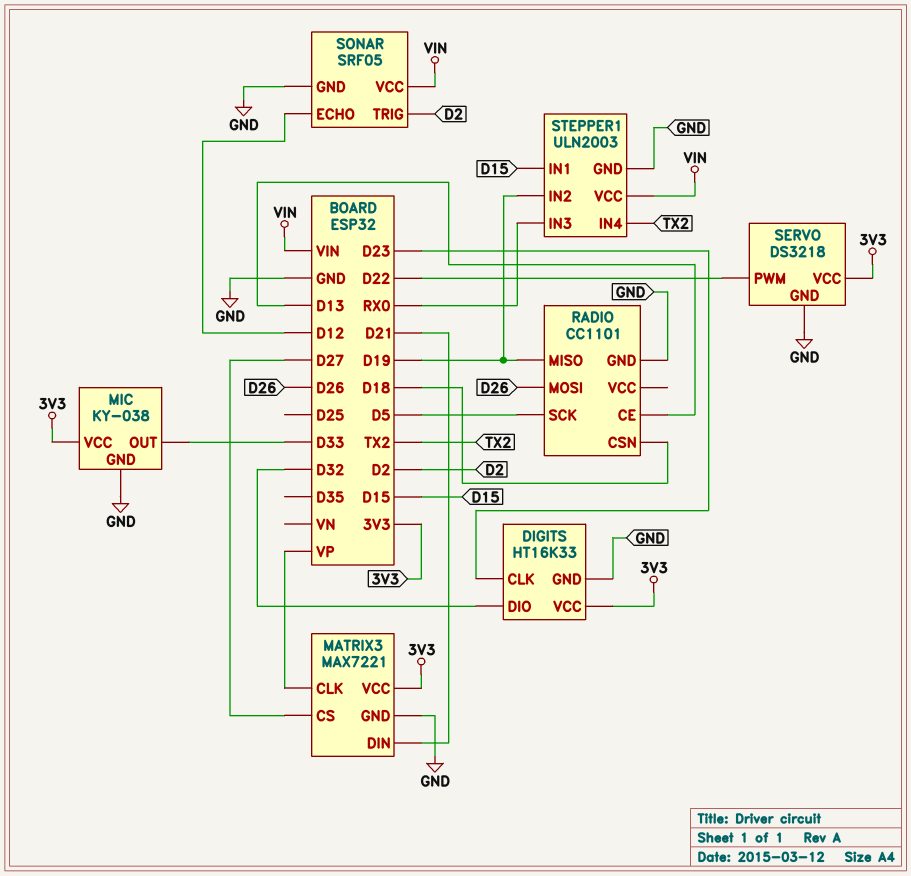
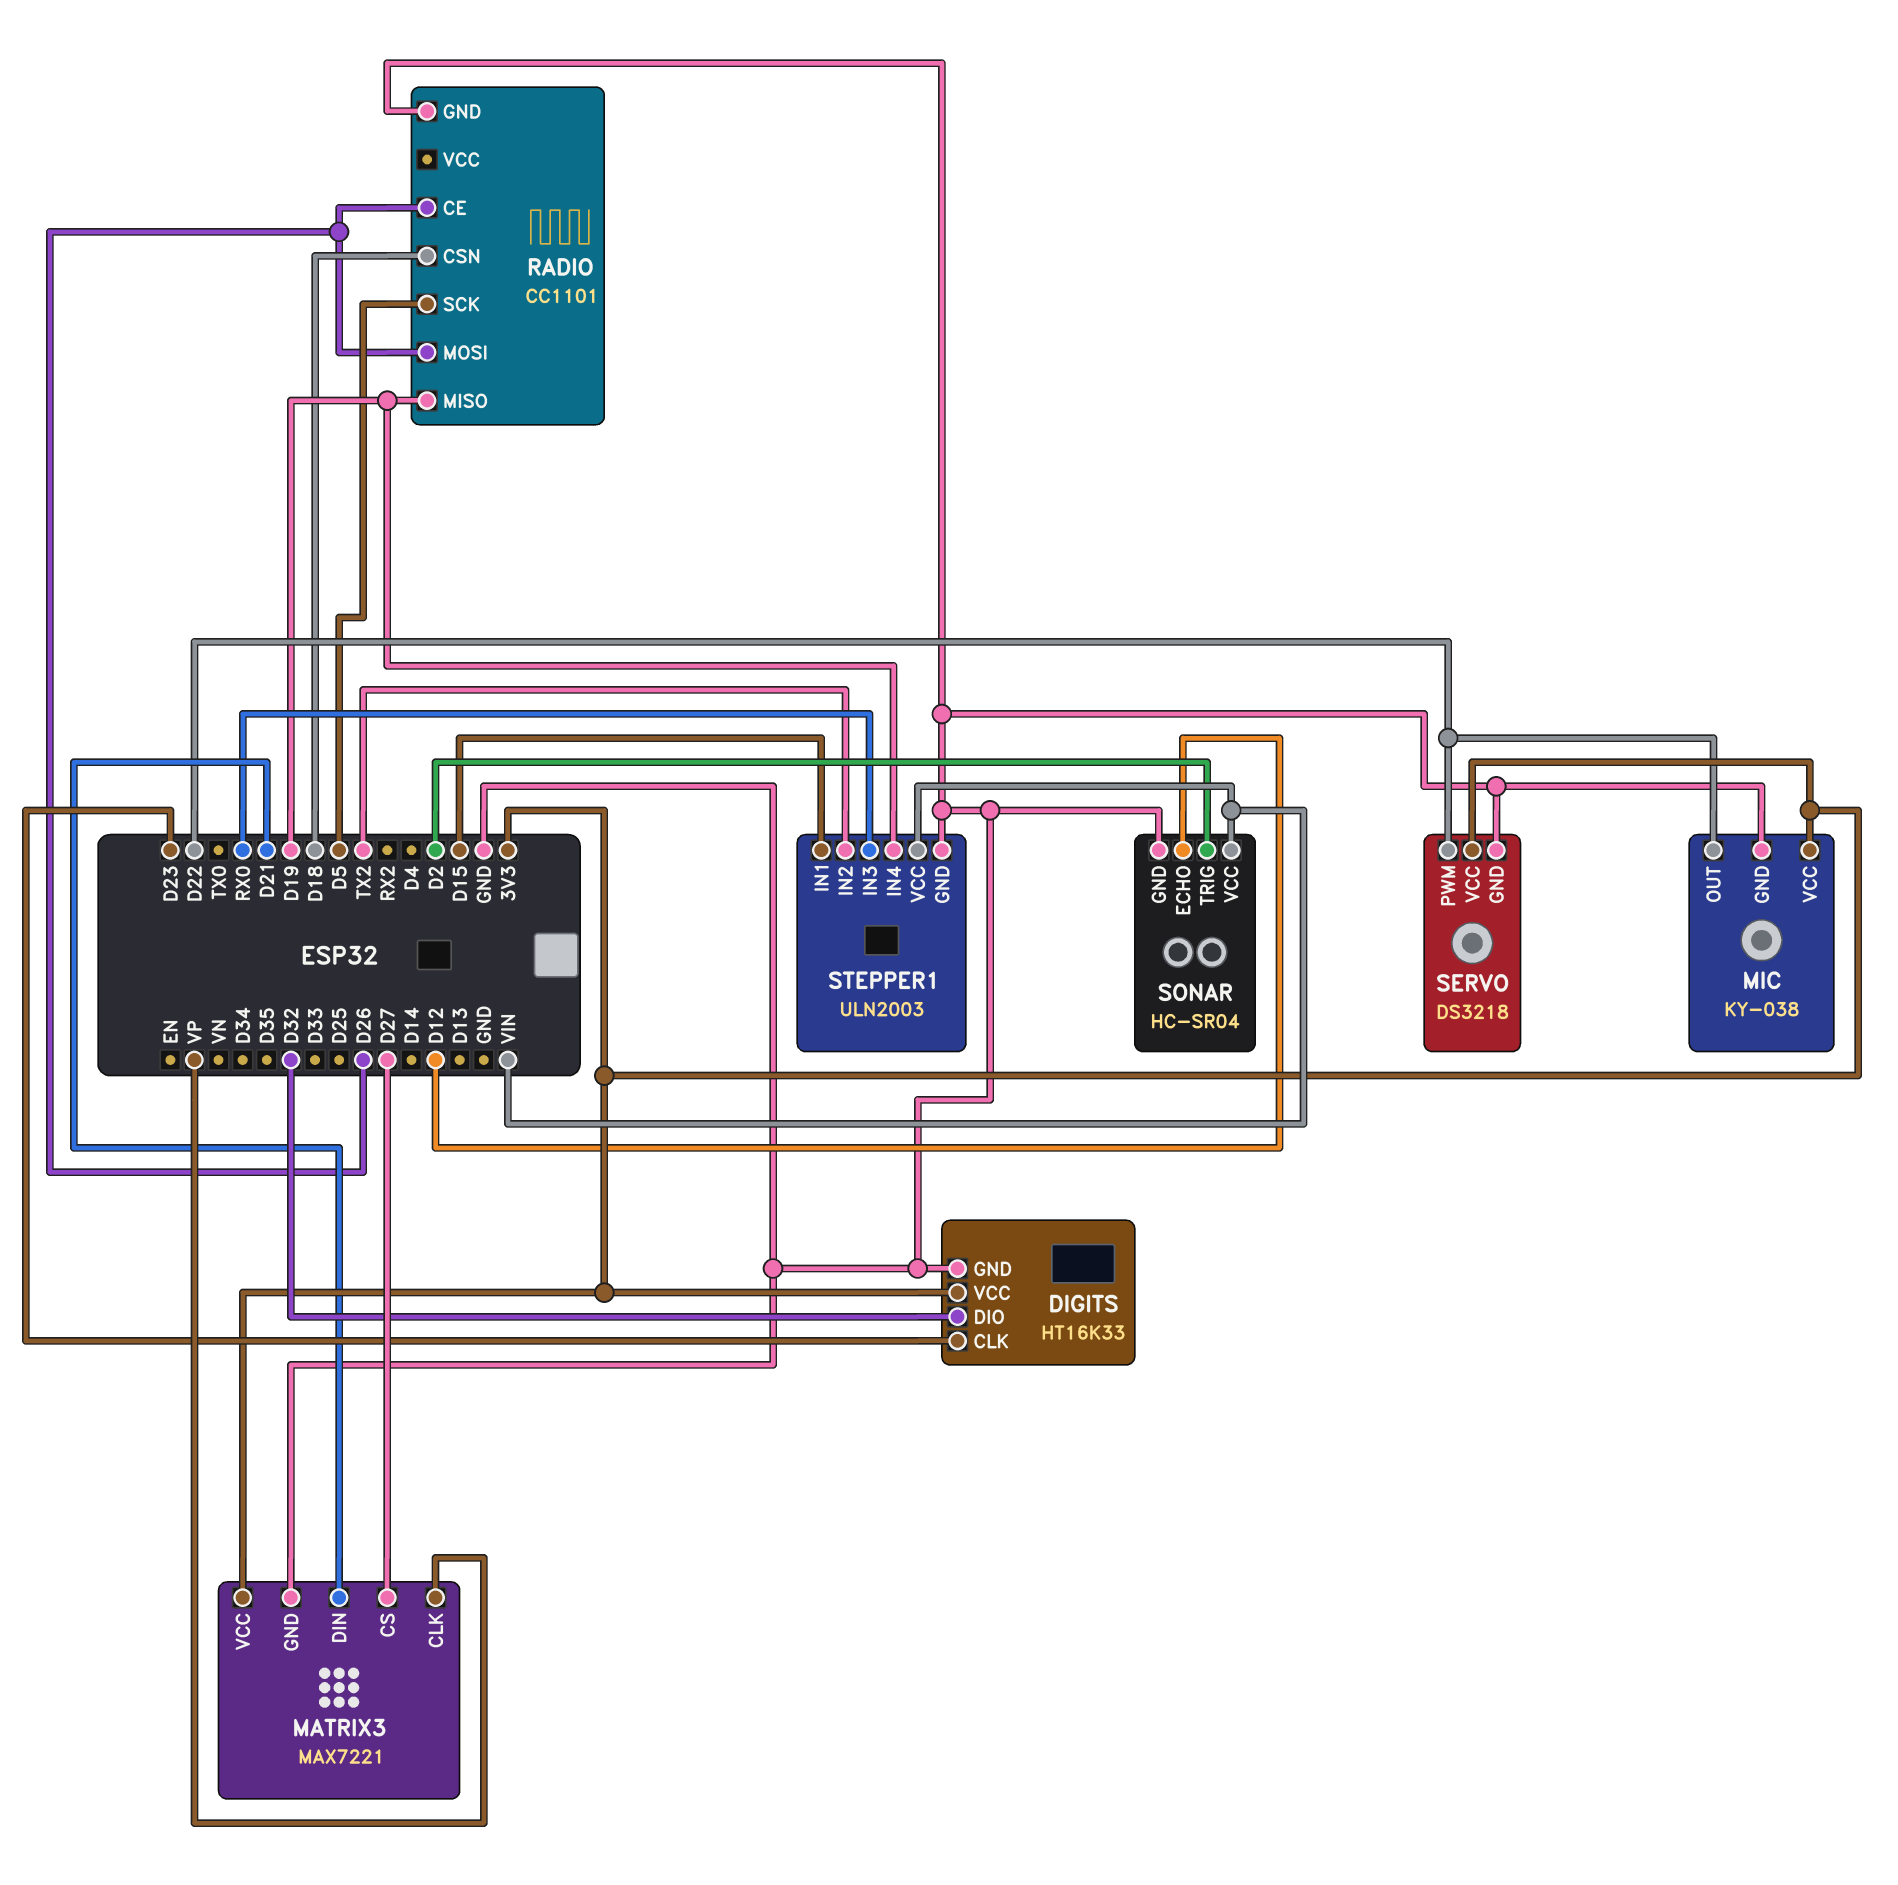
MIC pin OUT: D33 -> D22
RADIO pin CE: D13 -> D26
SONAR: SRF05 -> HC-SR04
STEPPER1 pin IN2: D19 -> TX2
STEPPER1 pin IN4: TX2 -> D19

